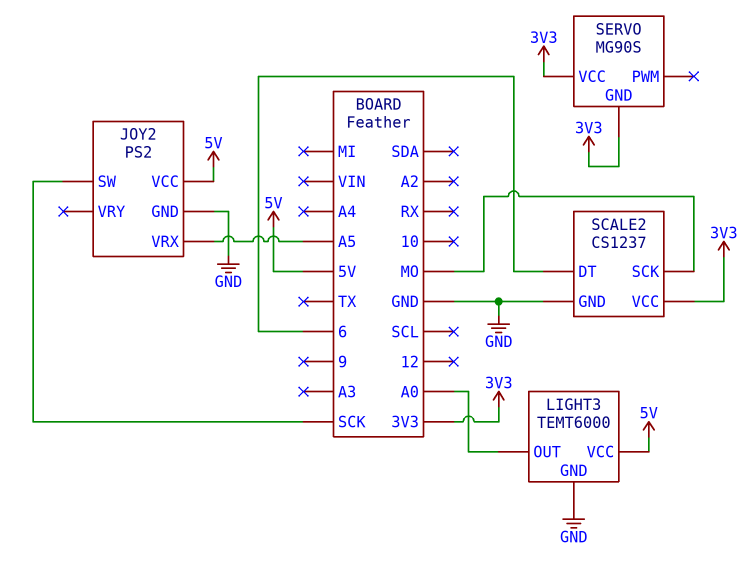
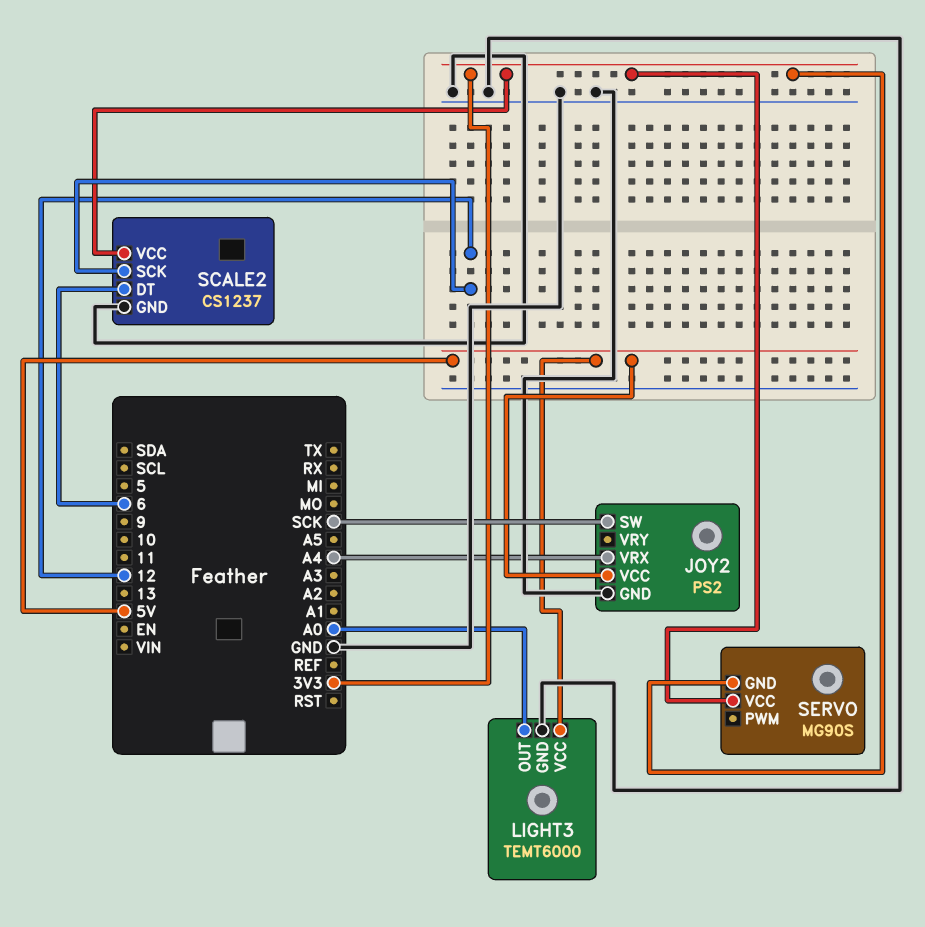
JOY2 pin VRX: A5 -> A4
SCALE2 pin SCK: MO -> 12

